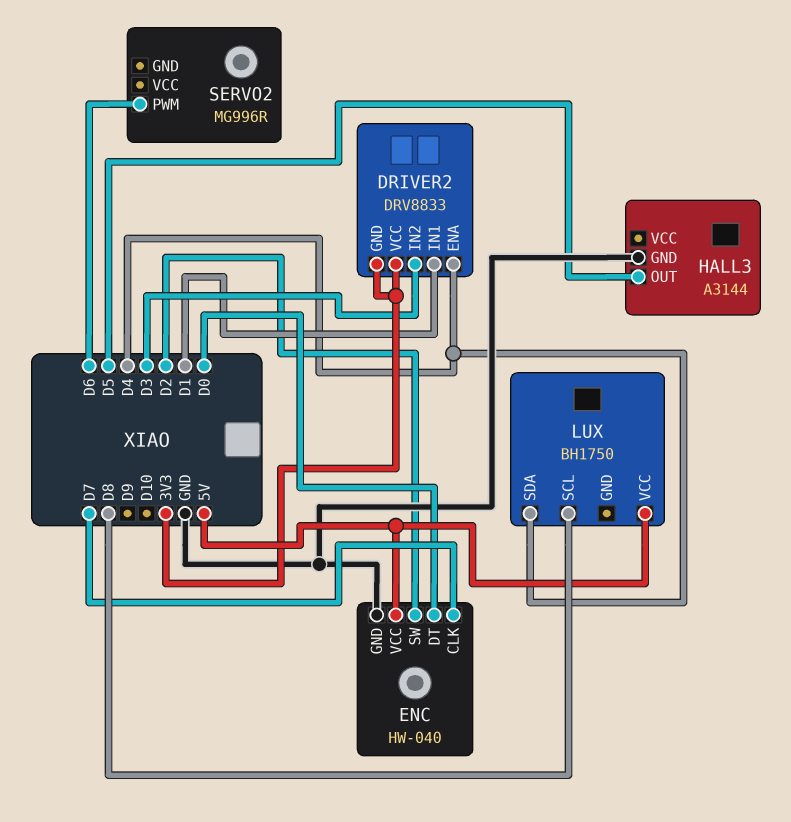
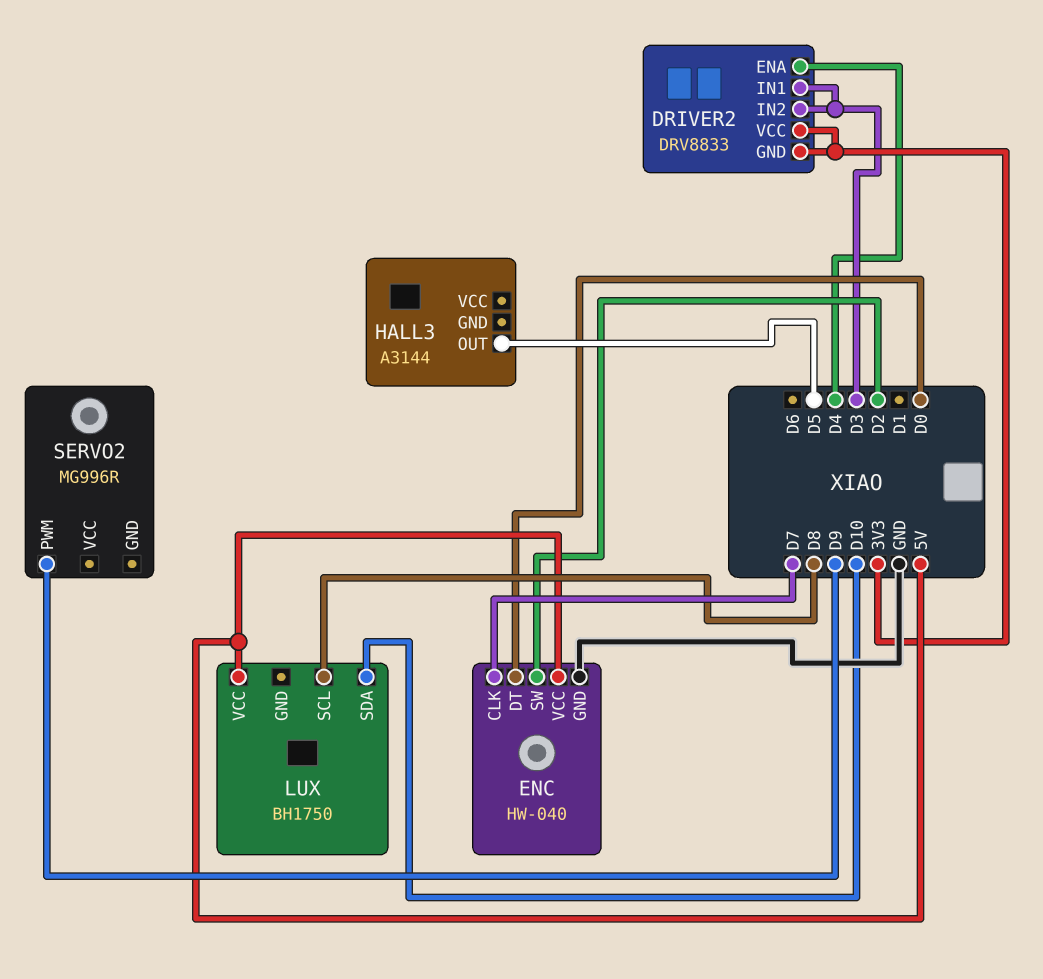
DRIVER2 pin IN1: D1 -> D3
HALL3 pin GND: GND -> none
LUX pin SDA: D4 -> D10
SERVO2 pin PWM: D6 -> D9

